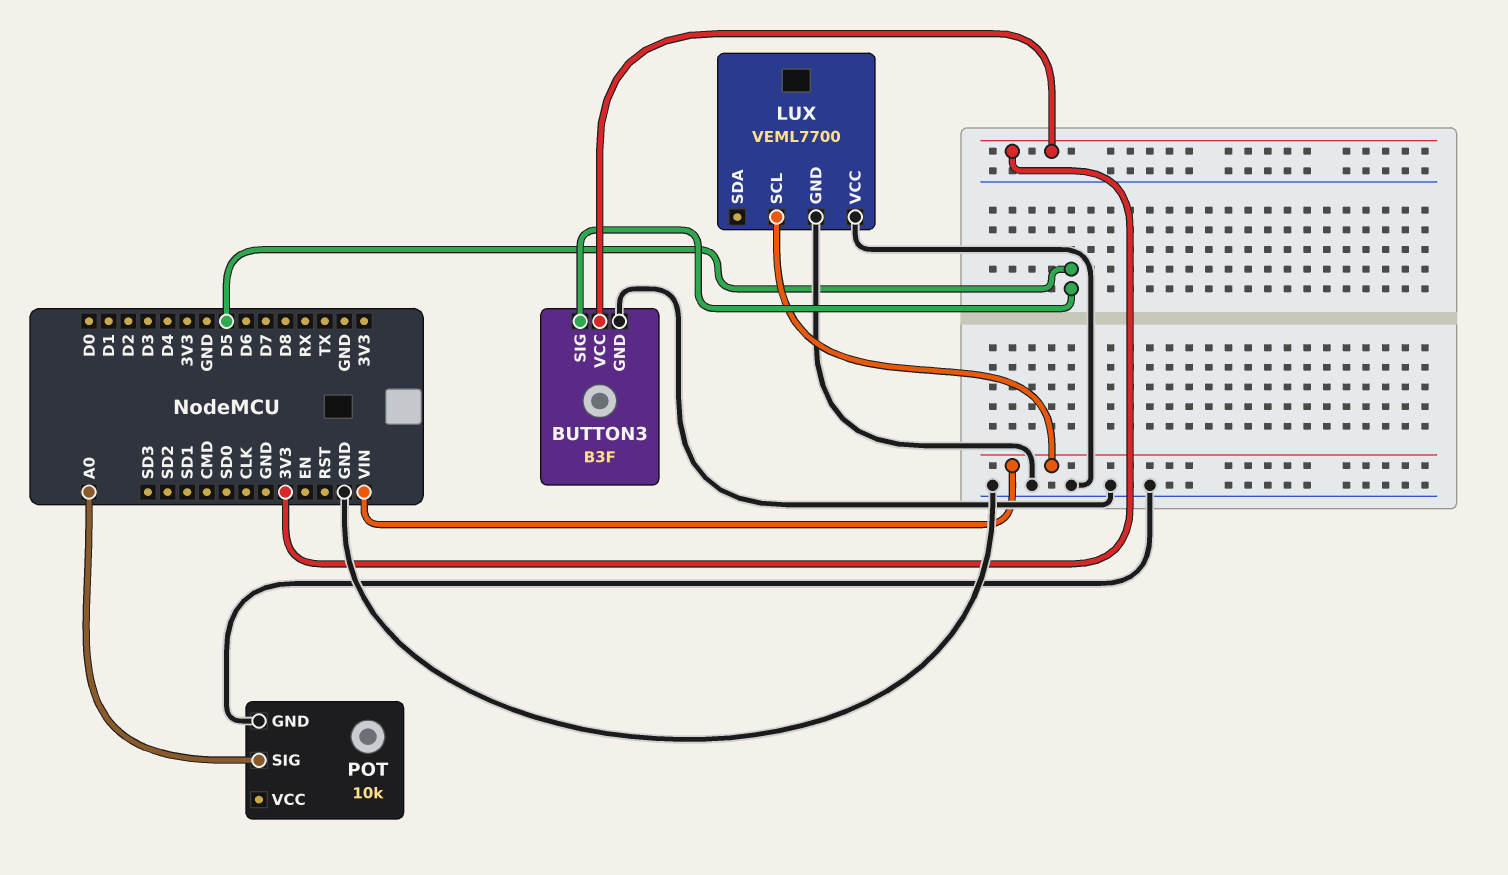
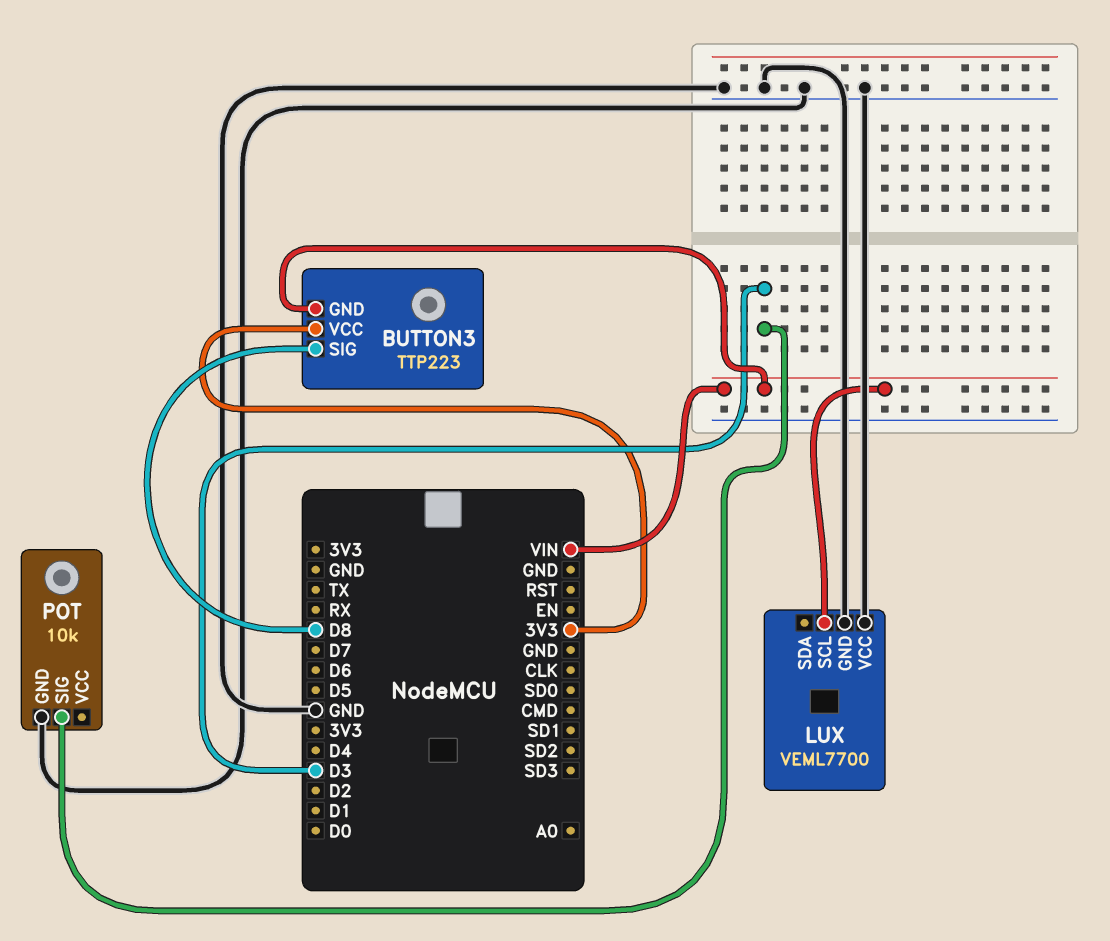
BUTTON3: B3F -> TTP223
BUTTON3 pin GND: GND -> VIN
BUTTON3 pin SIG: D5 -> D8
POT pin SIG: A0 -> D3

